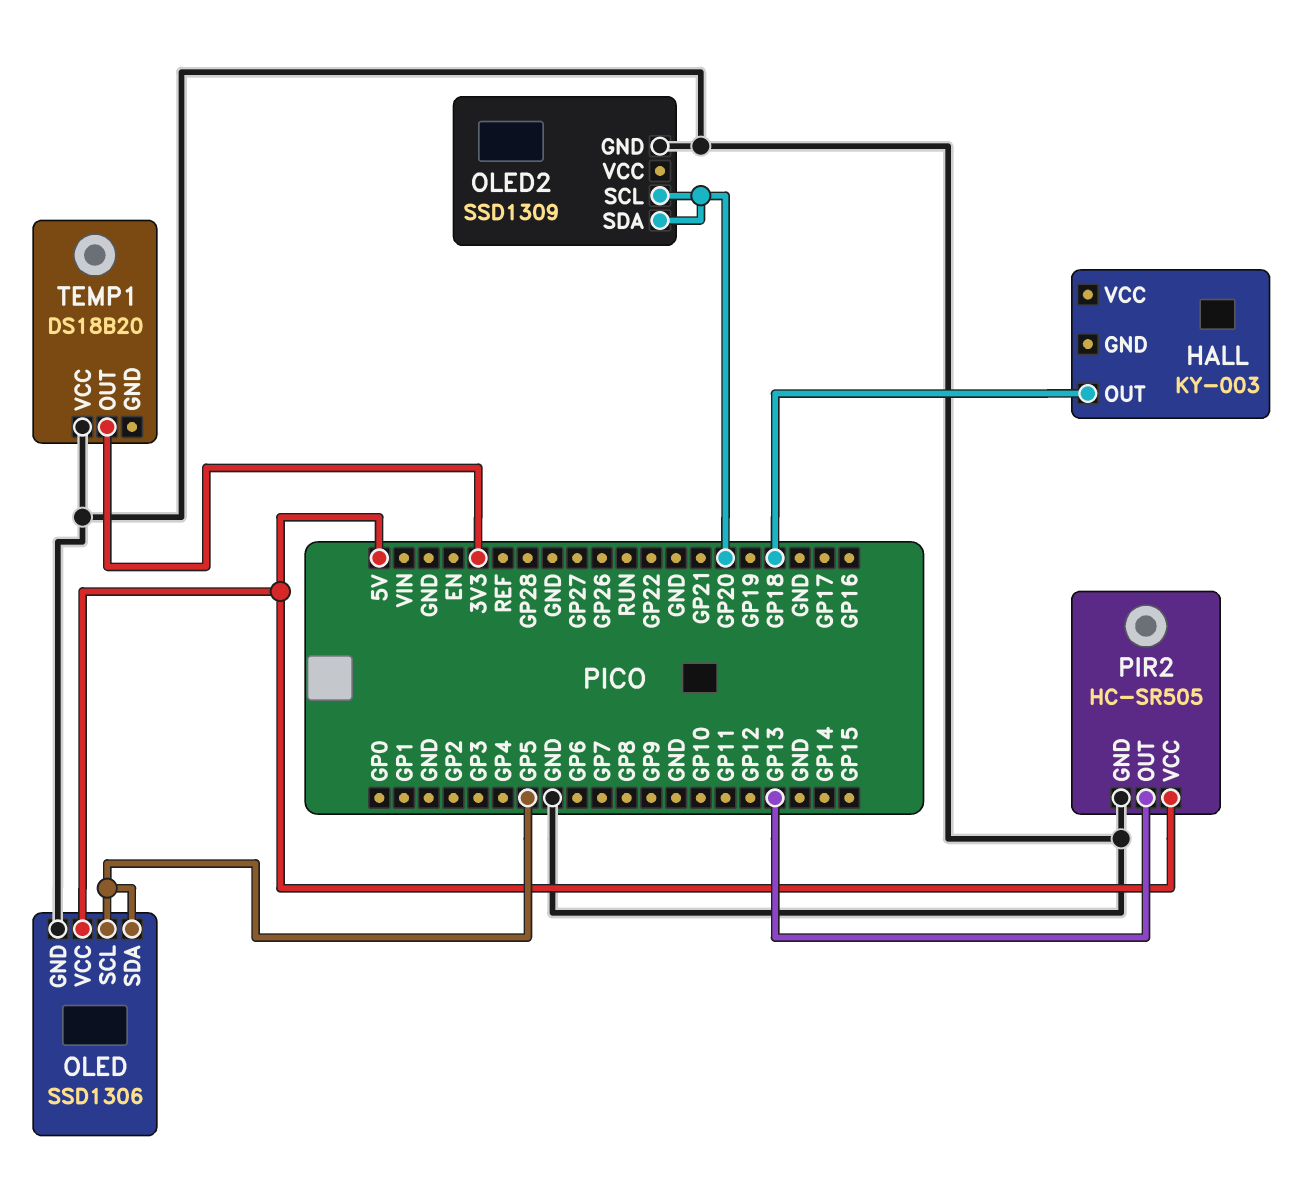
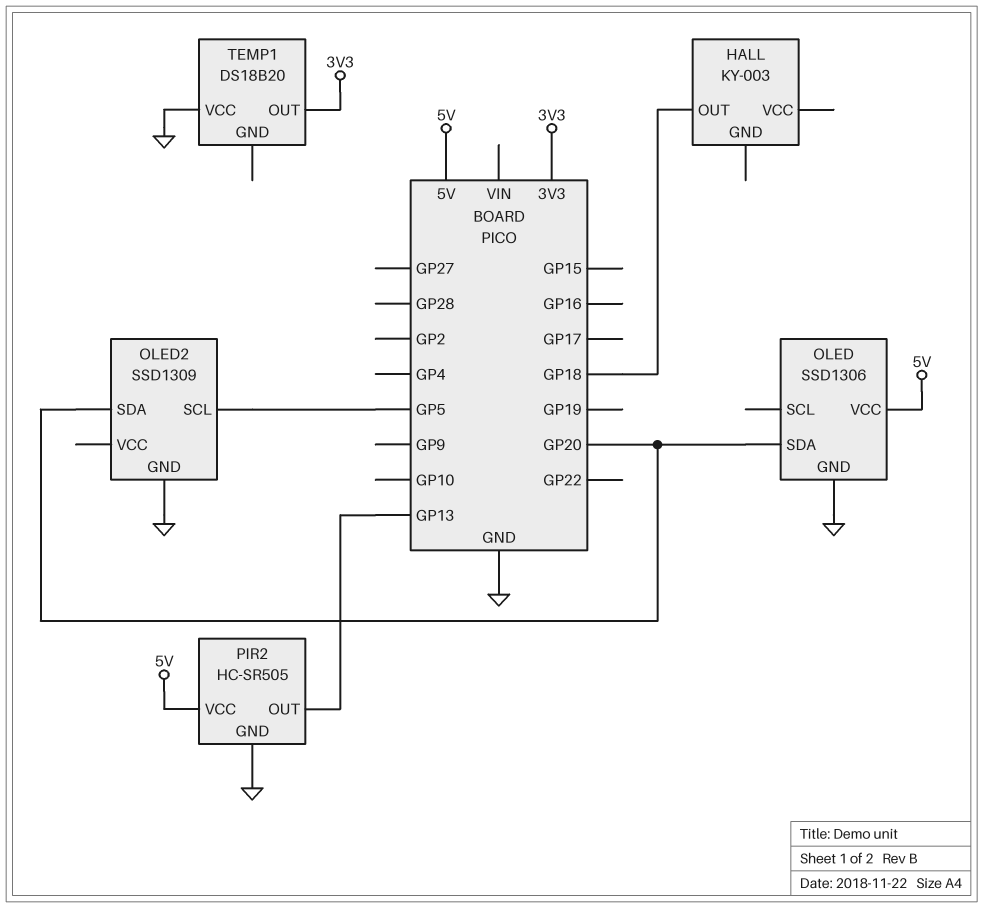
OLED pin SCL: GP5 -> none
OLED pin SDA: GP5 -> GP20
OLED2 pin SCL: GP20 -> GP5

